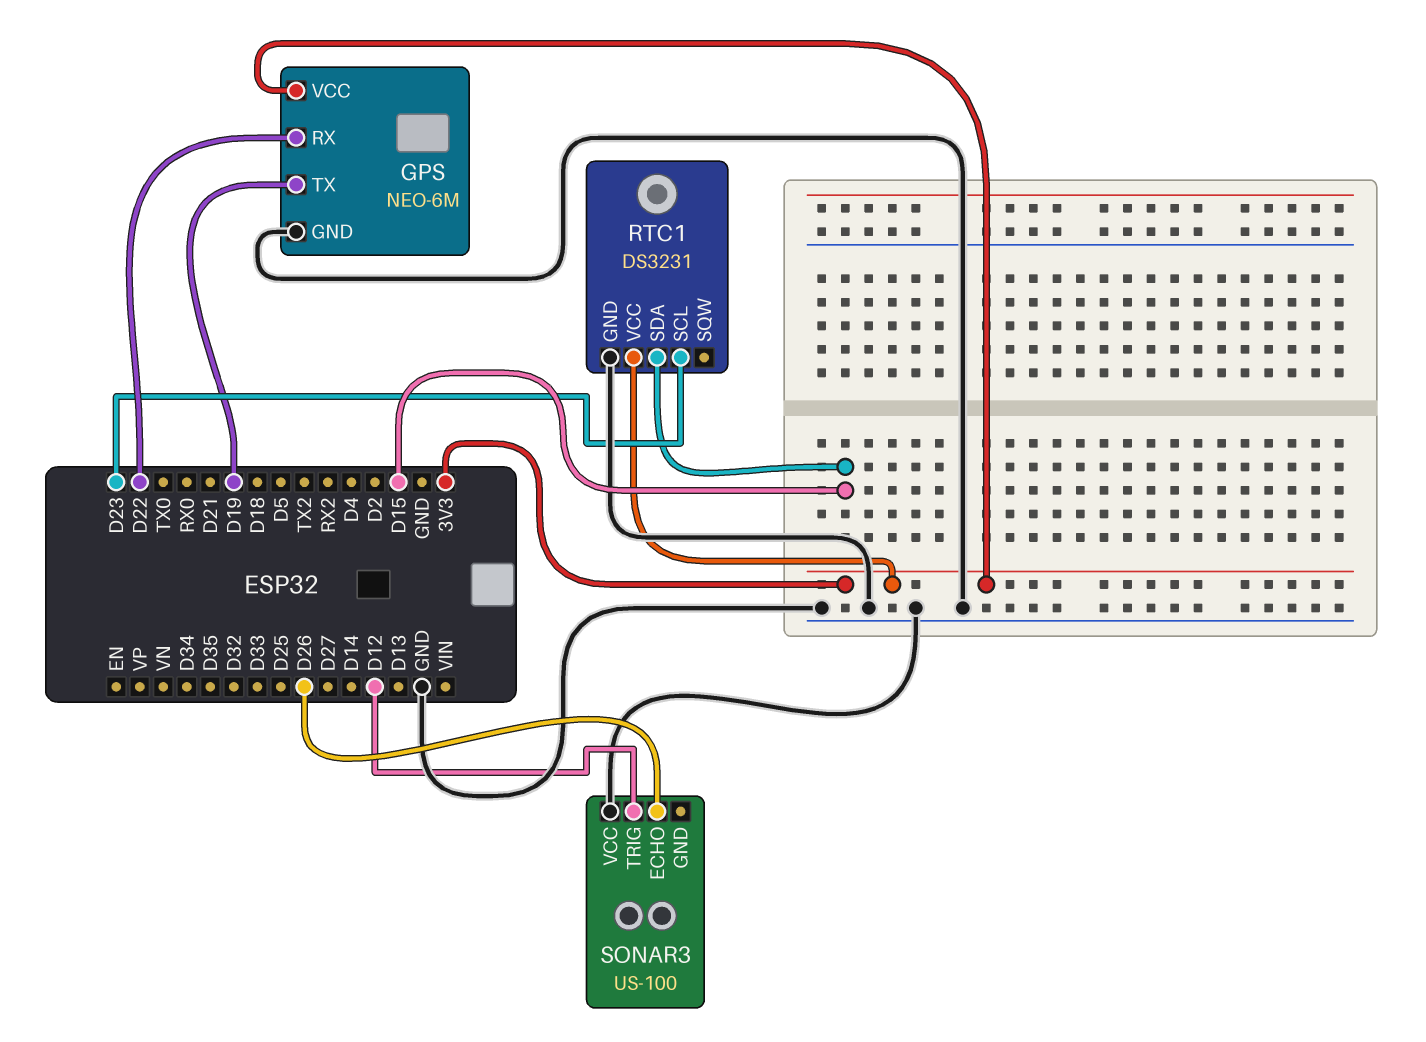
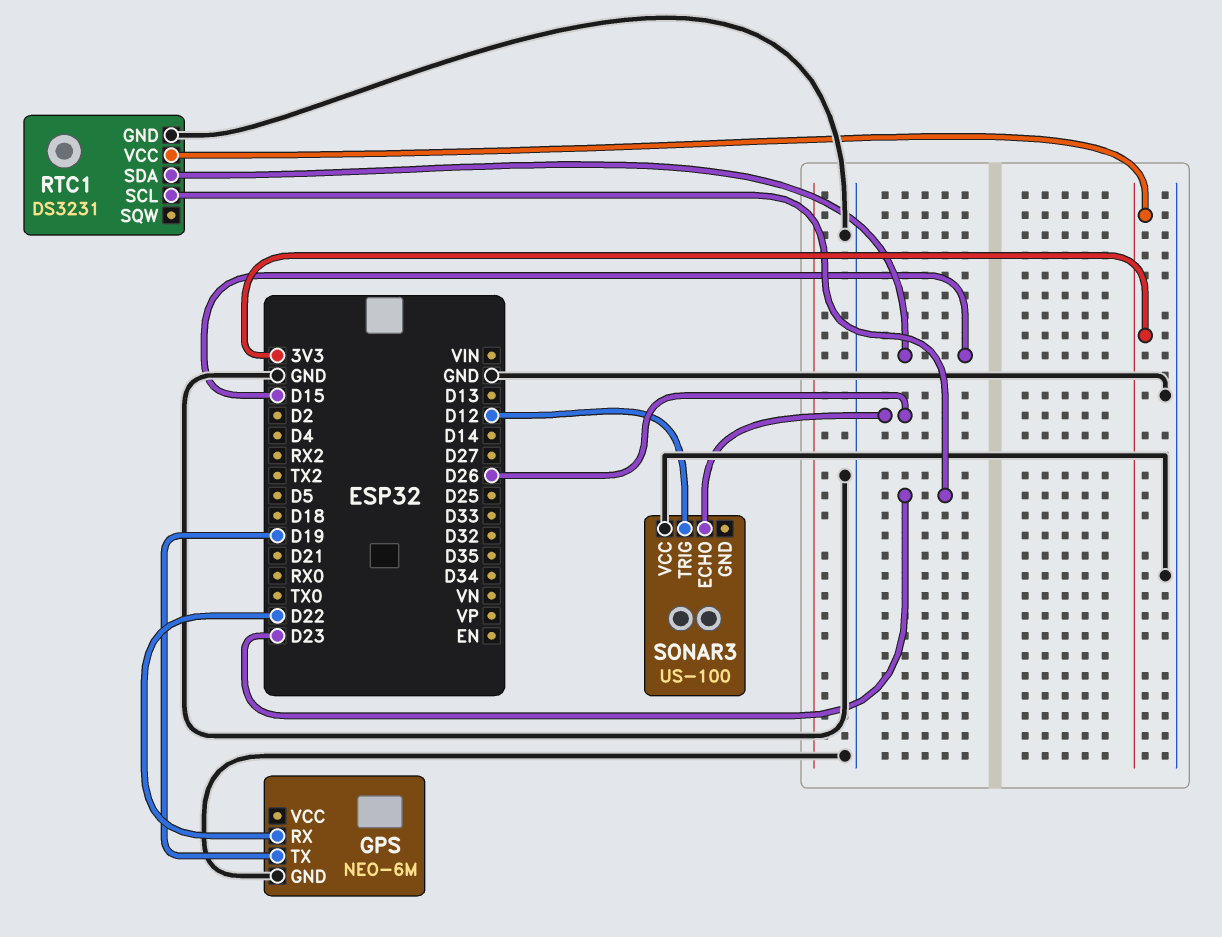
GPS pin VCC: 3V3 -> none

